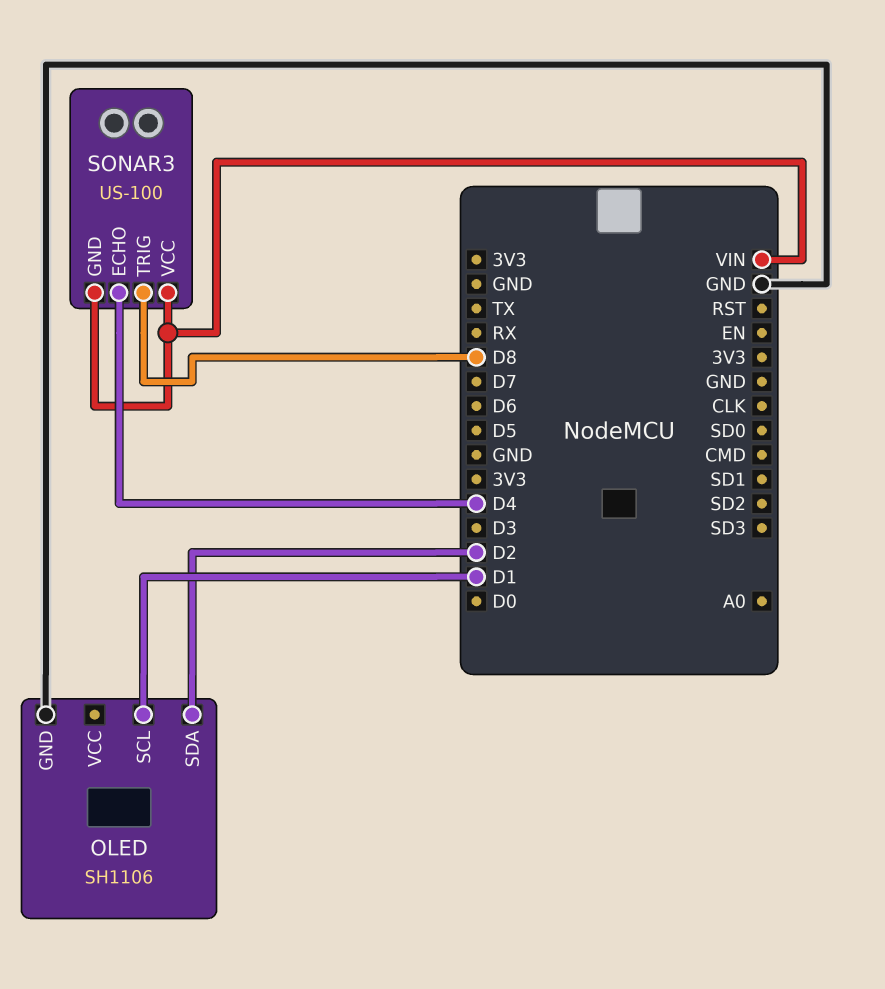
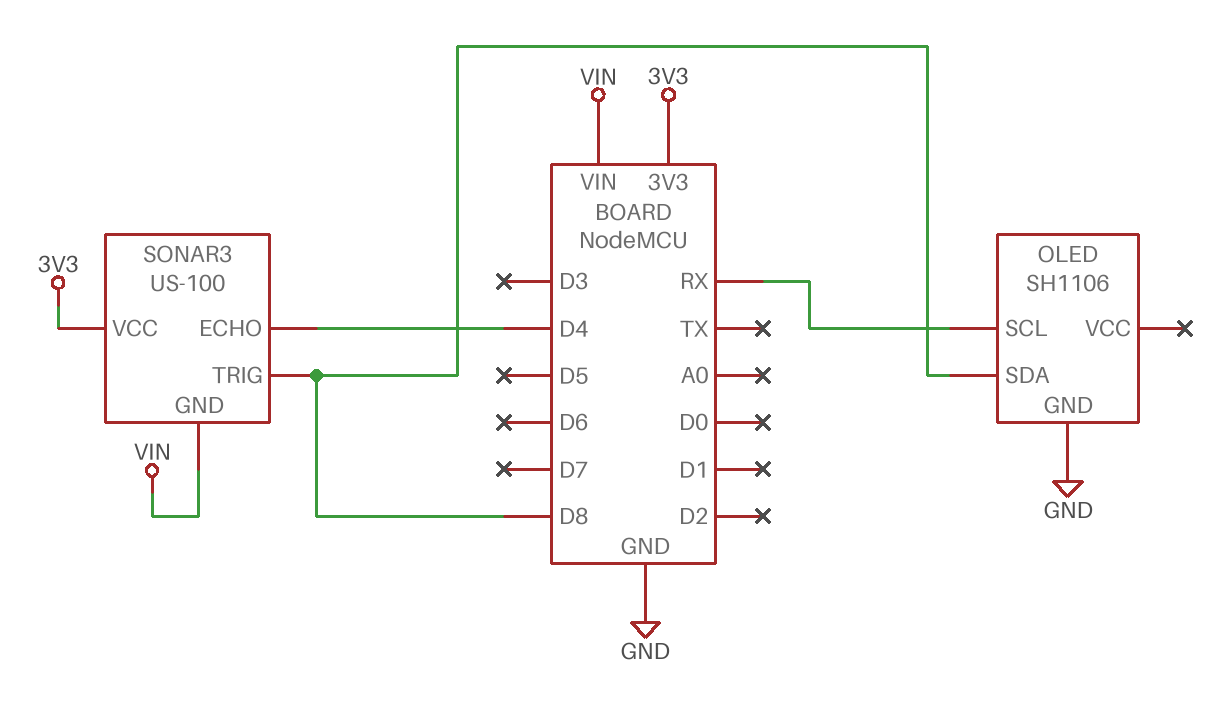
OLED pin SCL: D1 -> RX
OLED pin SDA: D2 -> D8
SONAR3 pin VCC: VIN -> 3V3

